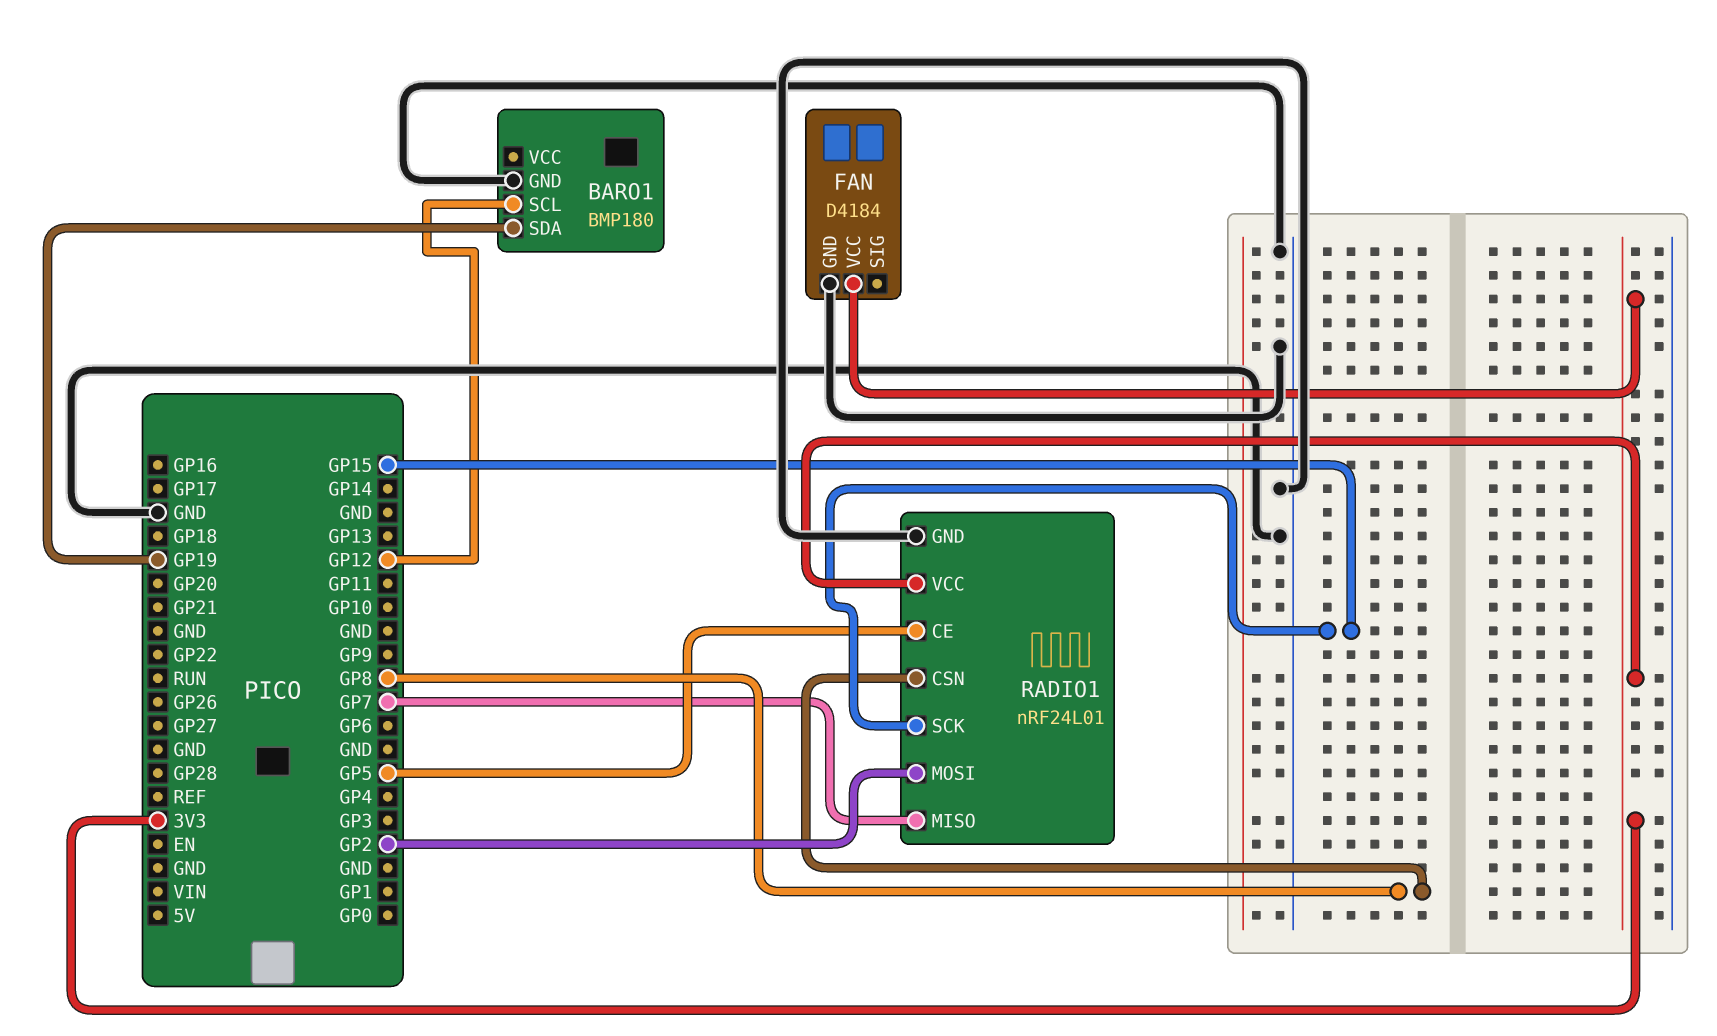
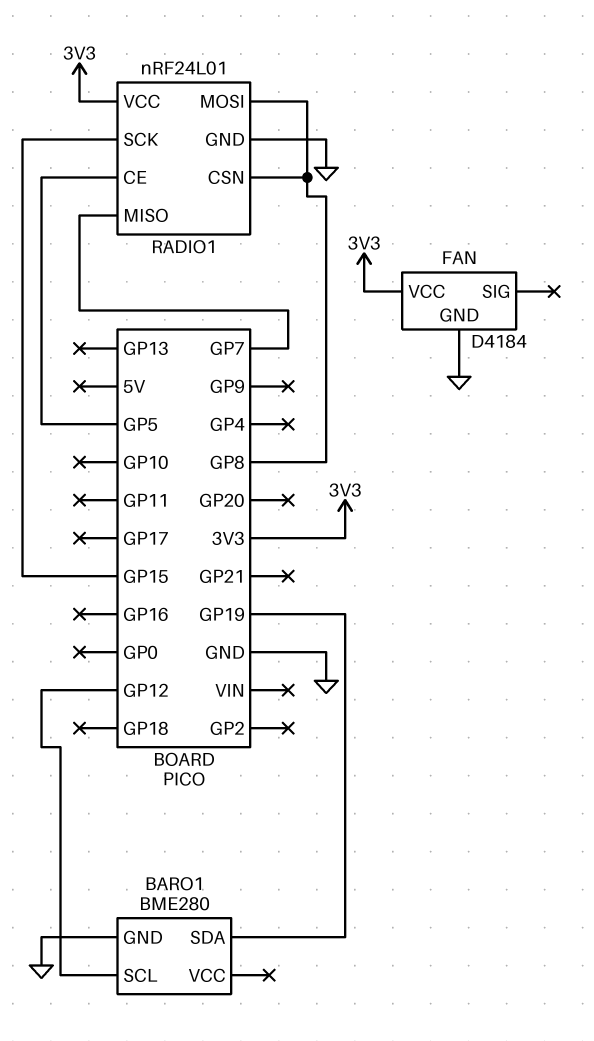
BARO1: BMP180 -> BME280
RADIO1 pin MOSI: GP2 -> GP8

